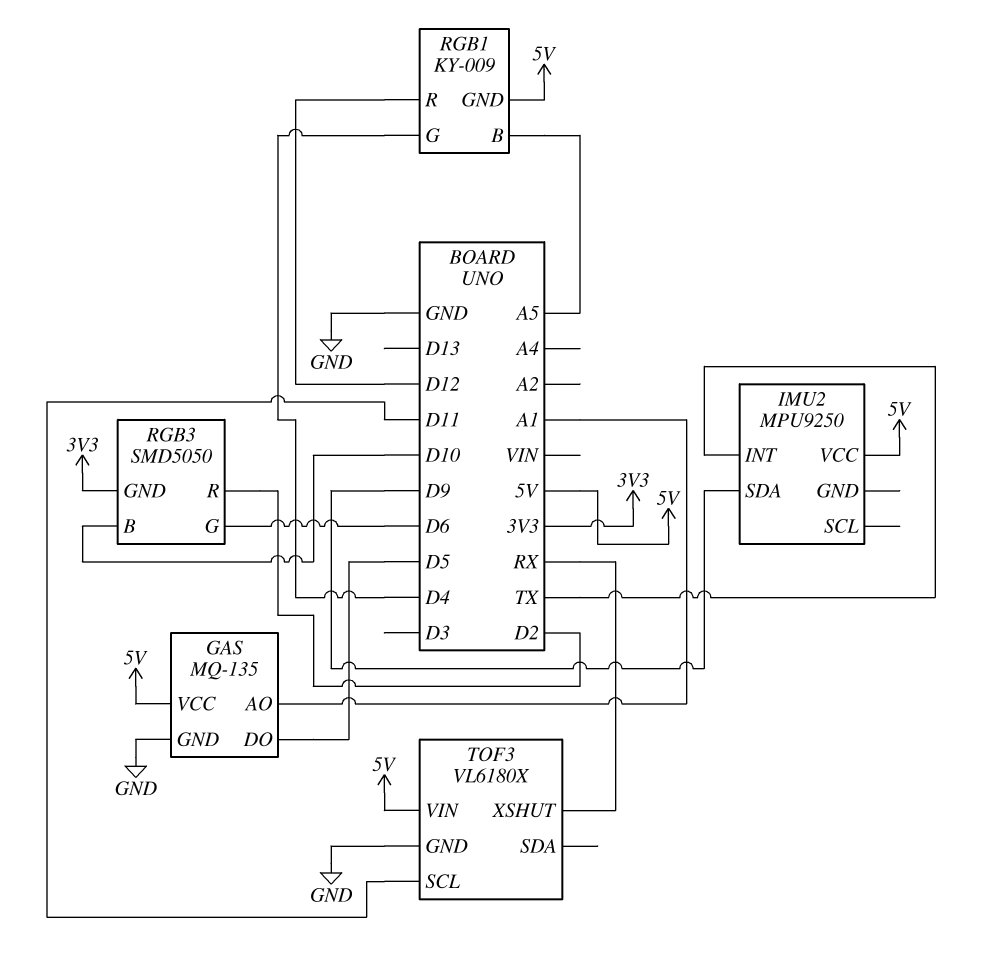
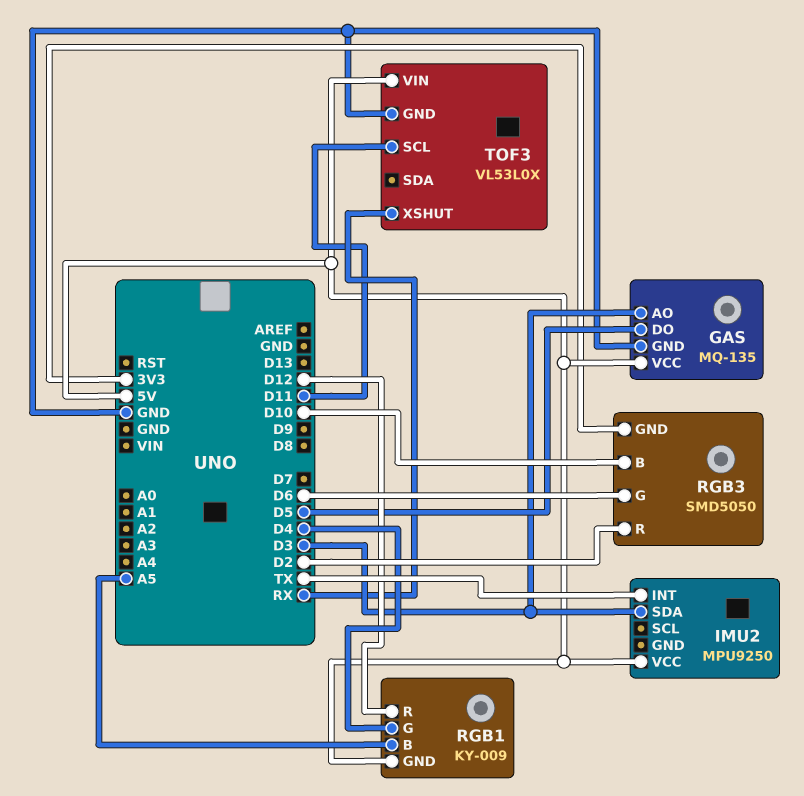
GAS pin AO: A1 -> D3
IMU2 pin SDA: D9 -> D3
TOF3: VL6180X -> VL53L0X

